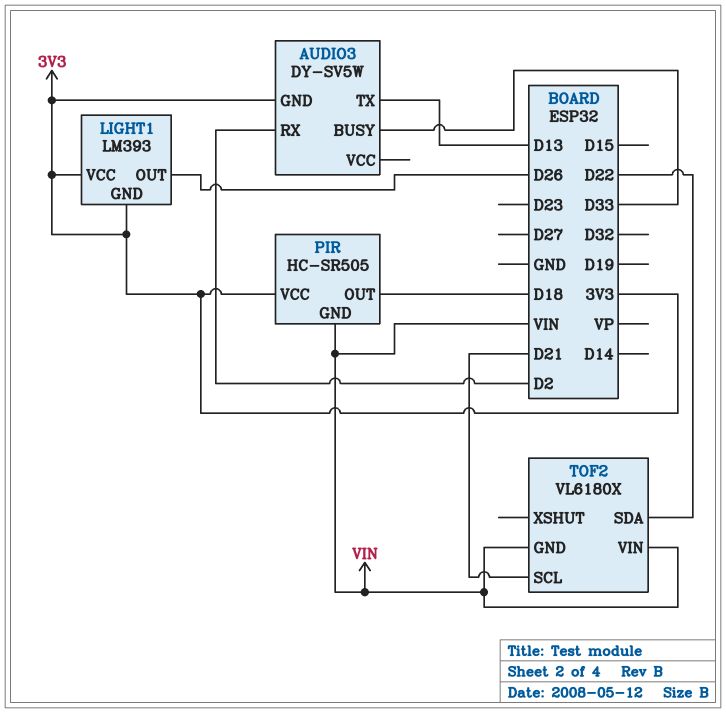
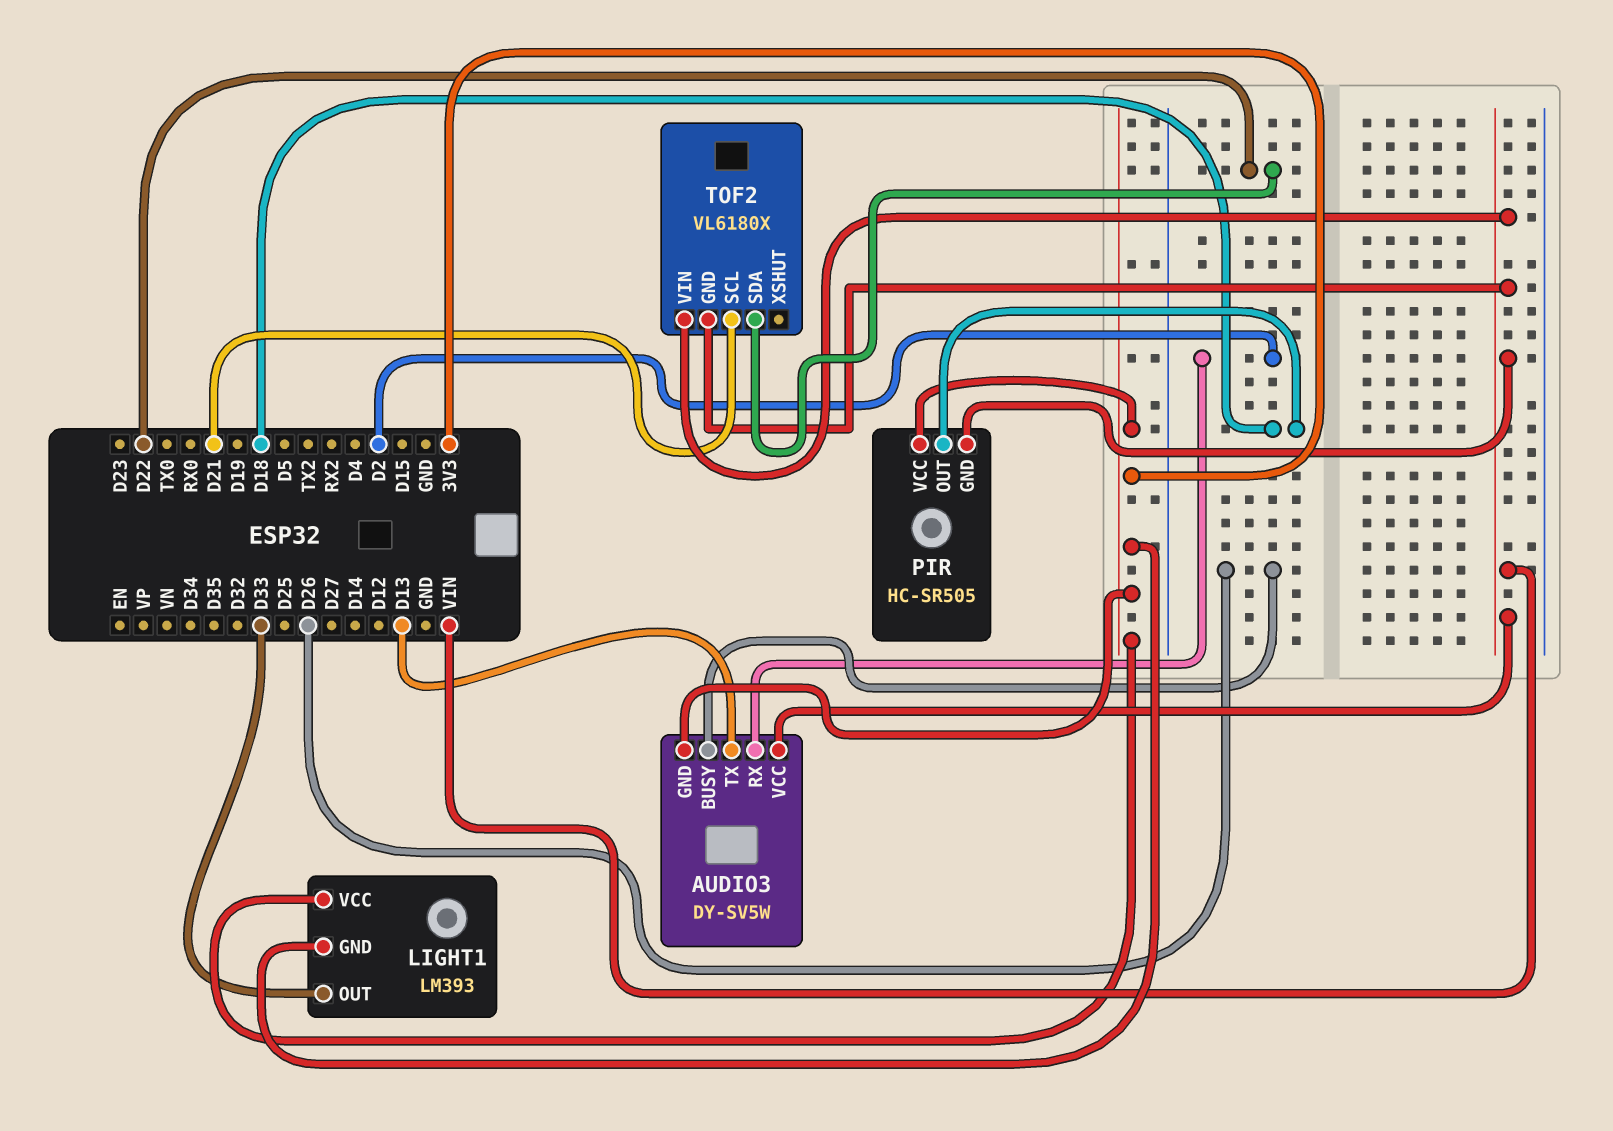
AUDIO3 pin BUSY: D33 -> D26
AUDIO3 pin VCC: none -> VIN
LIGHT1 pin OUT: D26 -> D33

